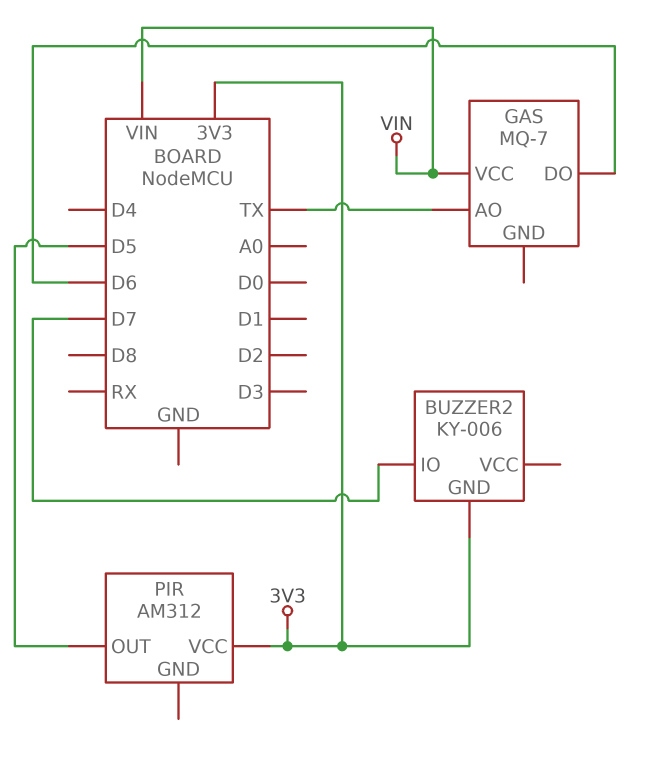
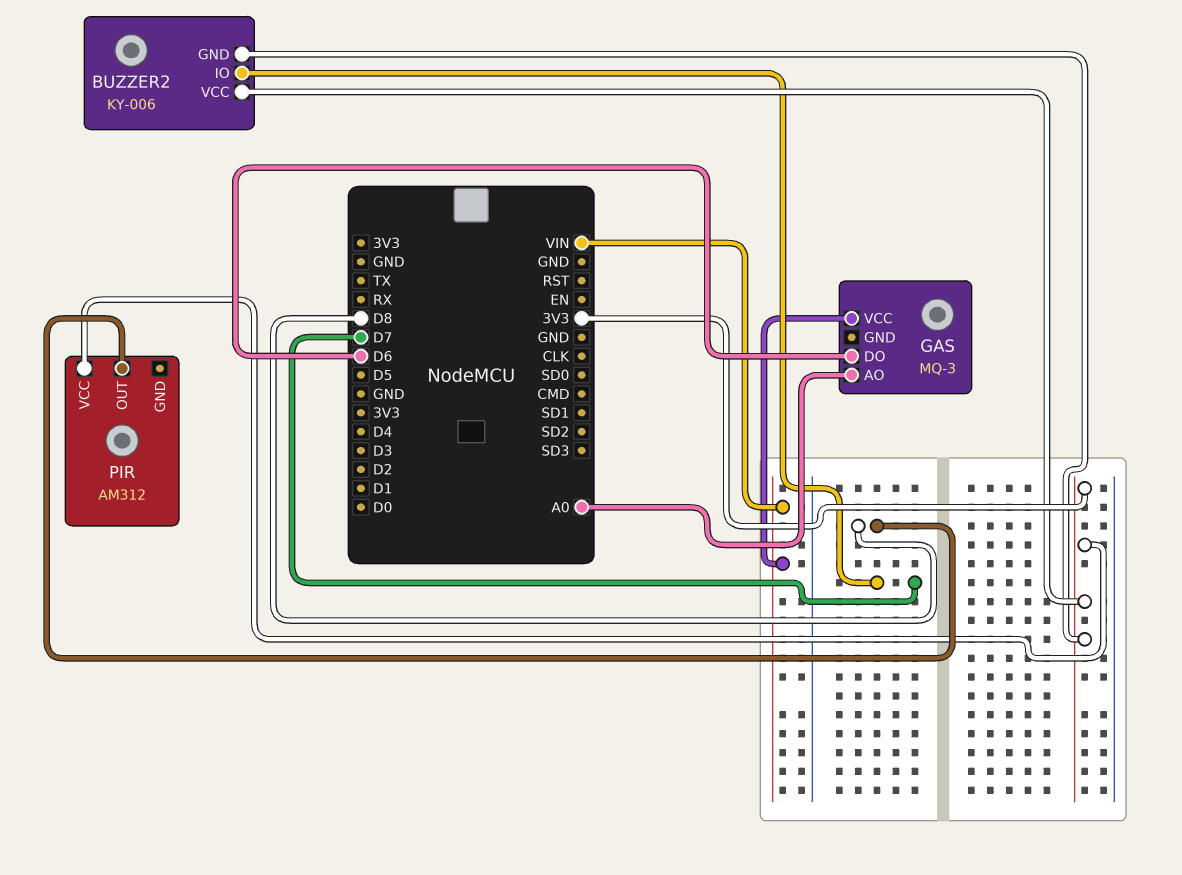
BUZZER2 pin VCC: none -> 3V3
GAS: MQ-7 -> MQ-3
GAS pin AO: TX -> A0
PIR pin OUT: D5 -> D8

